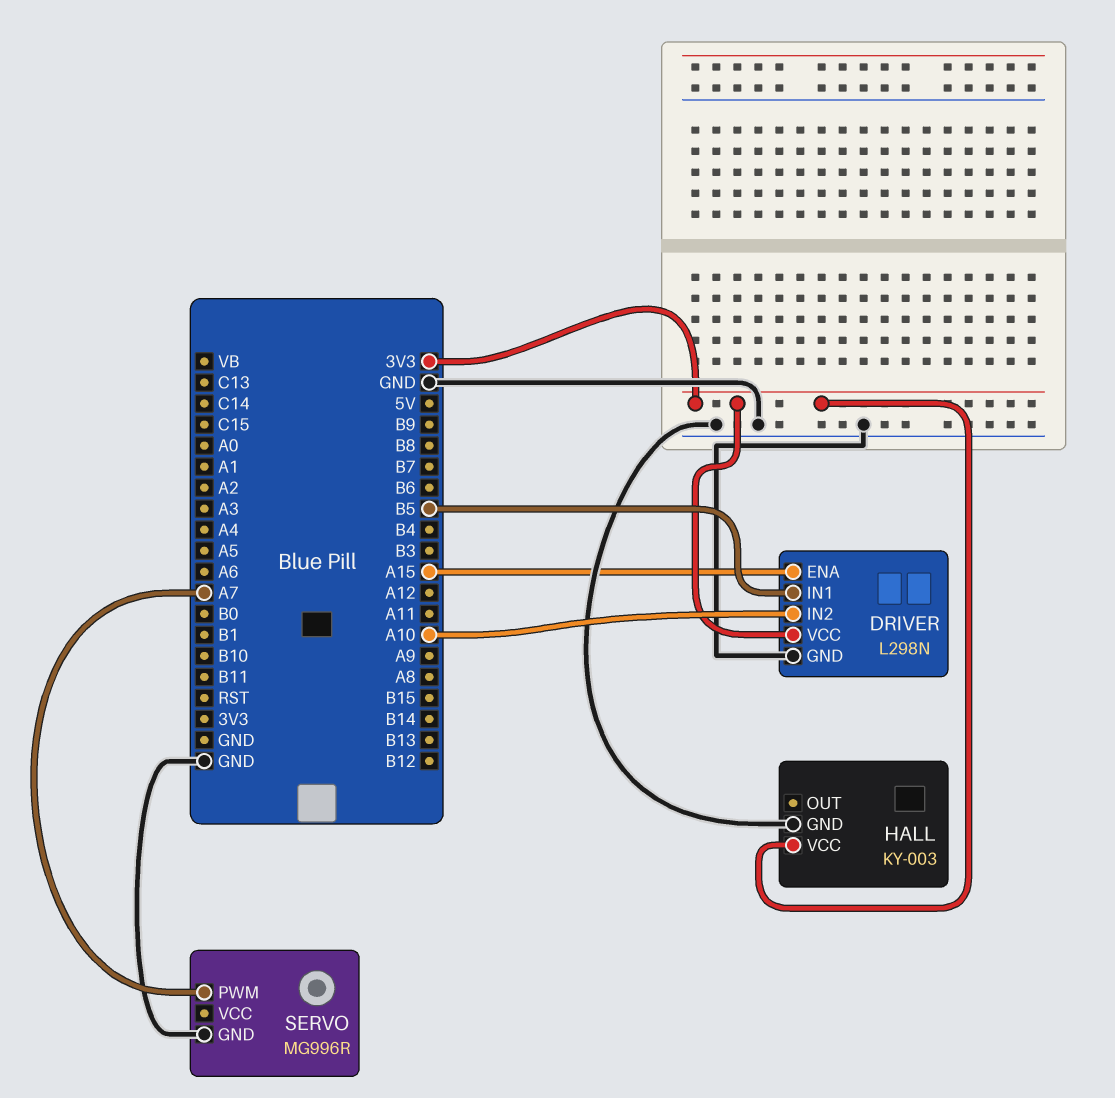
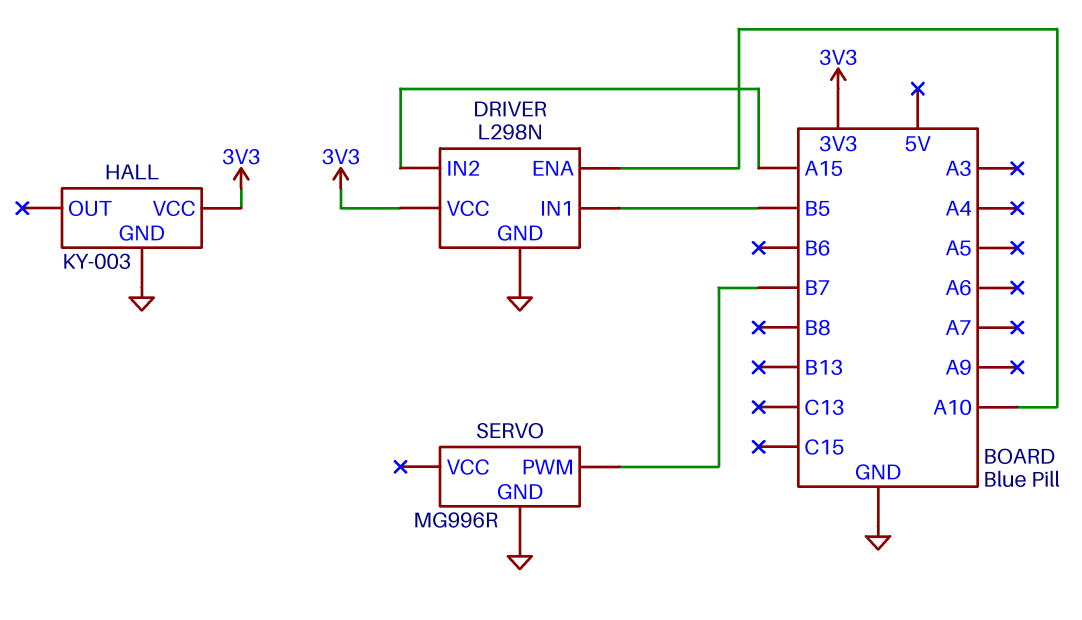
DRIVER pin ENA: A15 -> A10
DRIVER pin IN2: A10 -> A15
SERVO pin PWM: A7 -> B7

